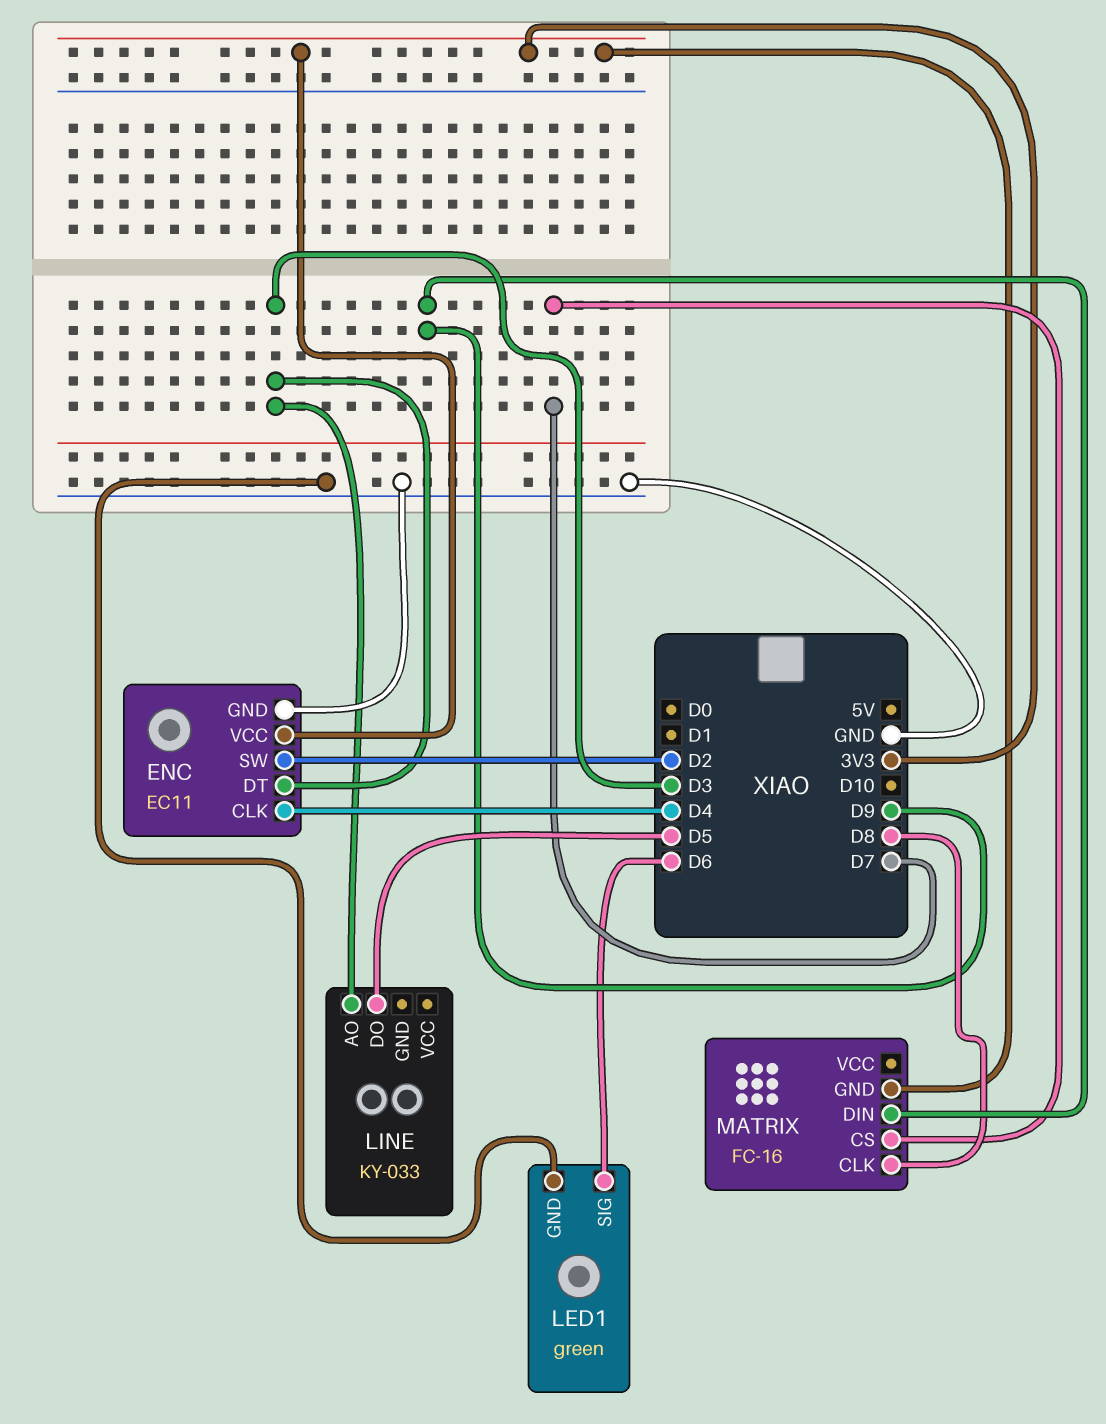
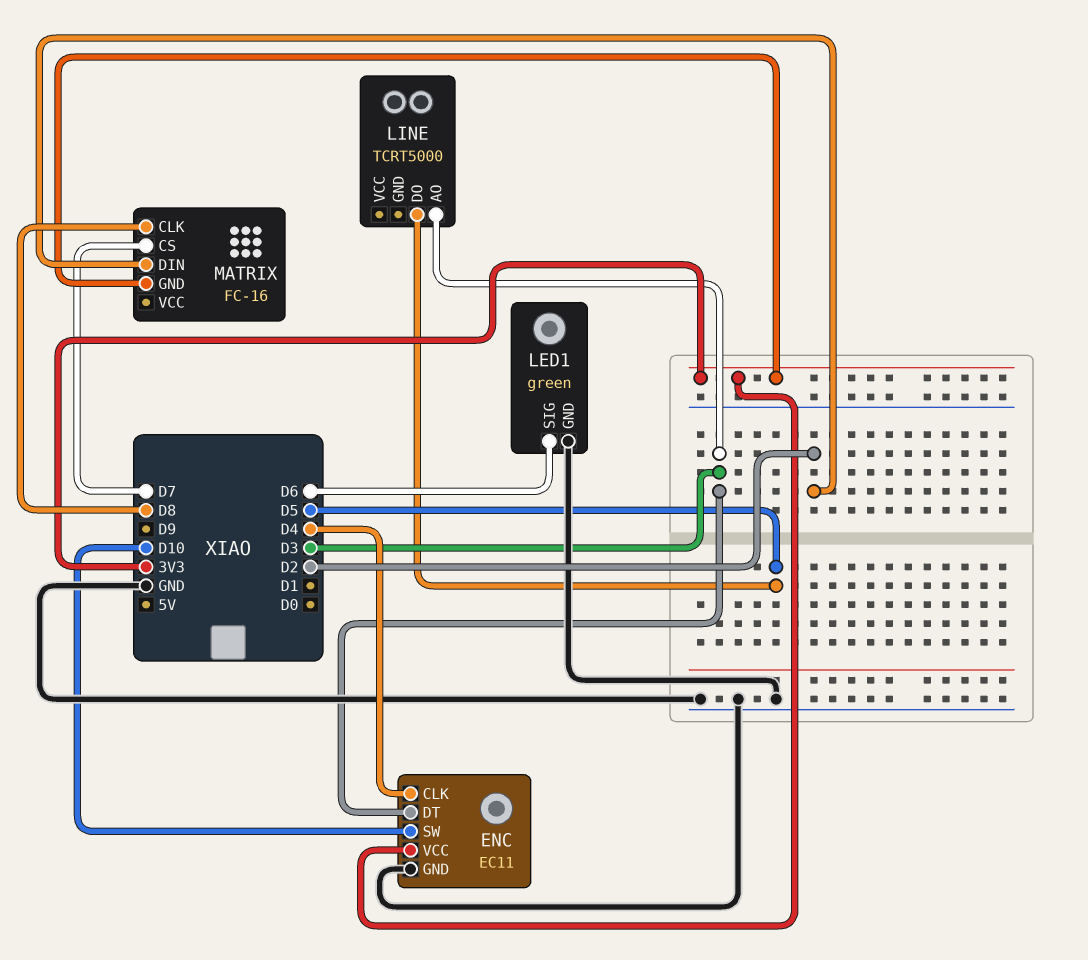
ENC pin SW: D2 -> D10
LINE: KY-033 -> TCRT5000
MATRIX pin DIN: D9 -> D2

